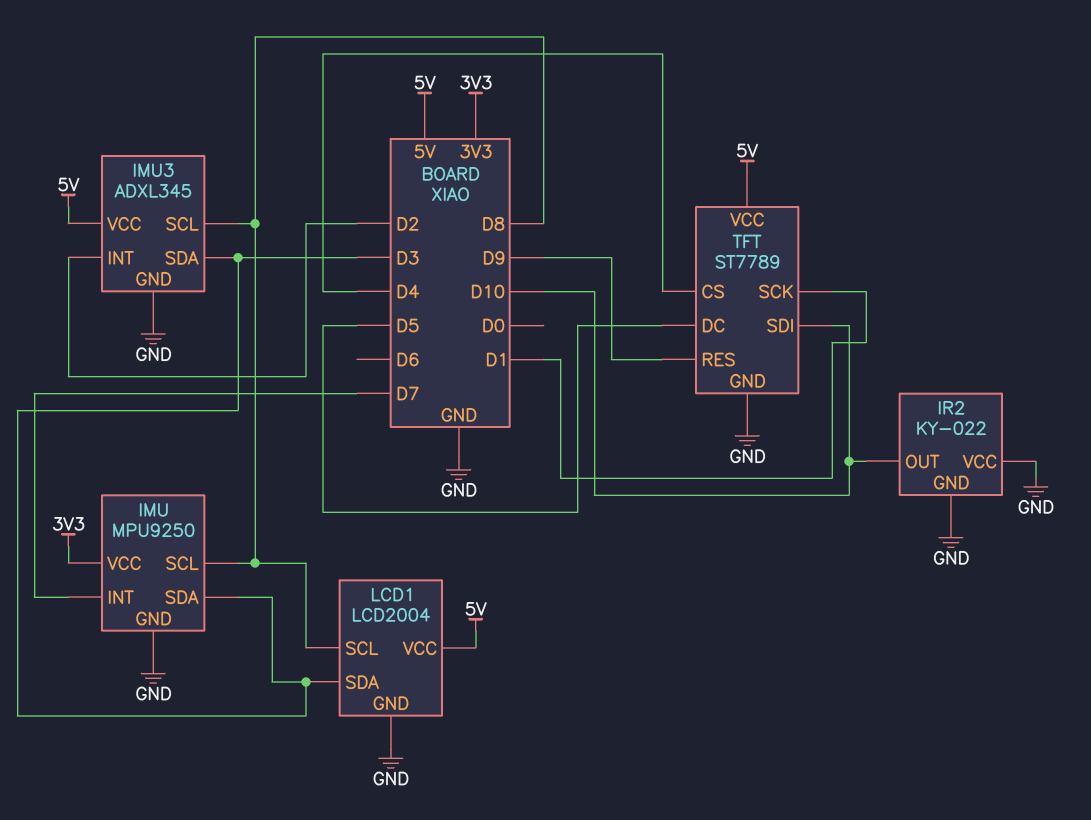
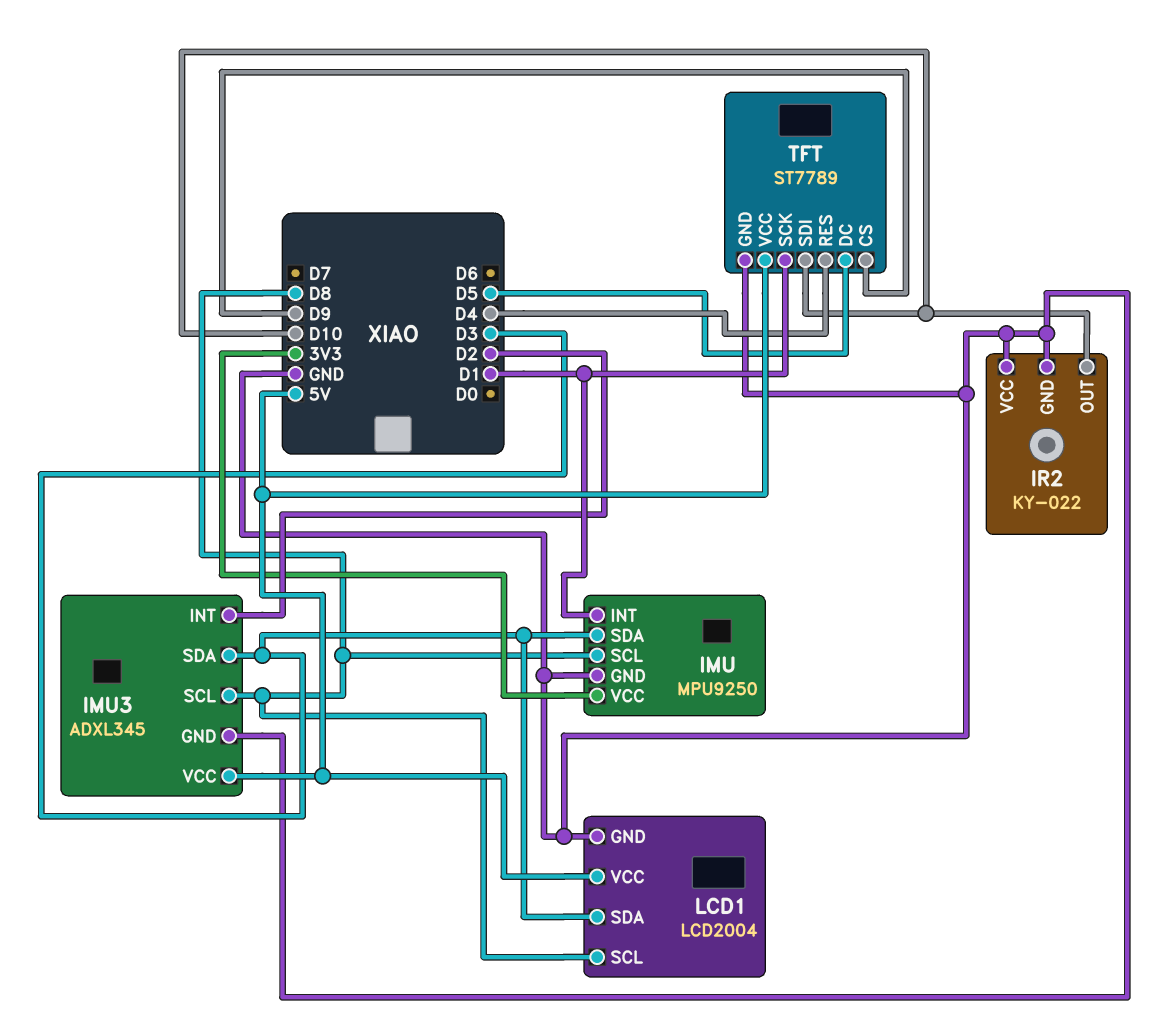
IMU pin INT: D7 -> D1
TFT pin CS: D4 -> D9
TFT pin RES: D9 -> D4

